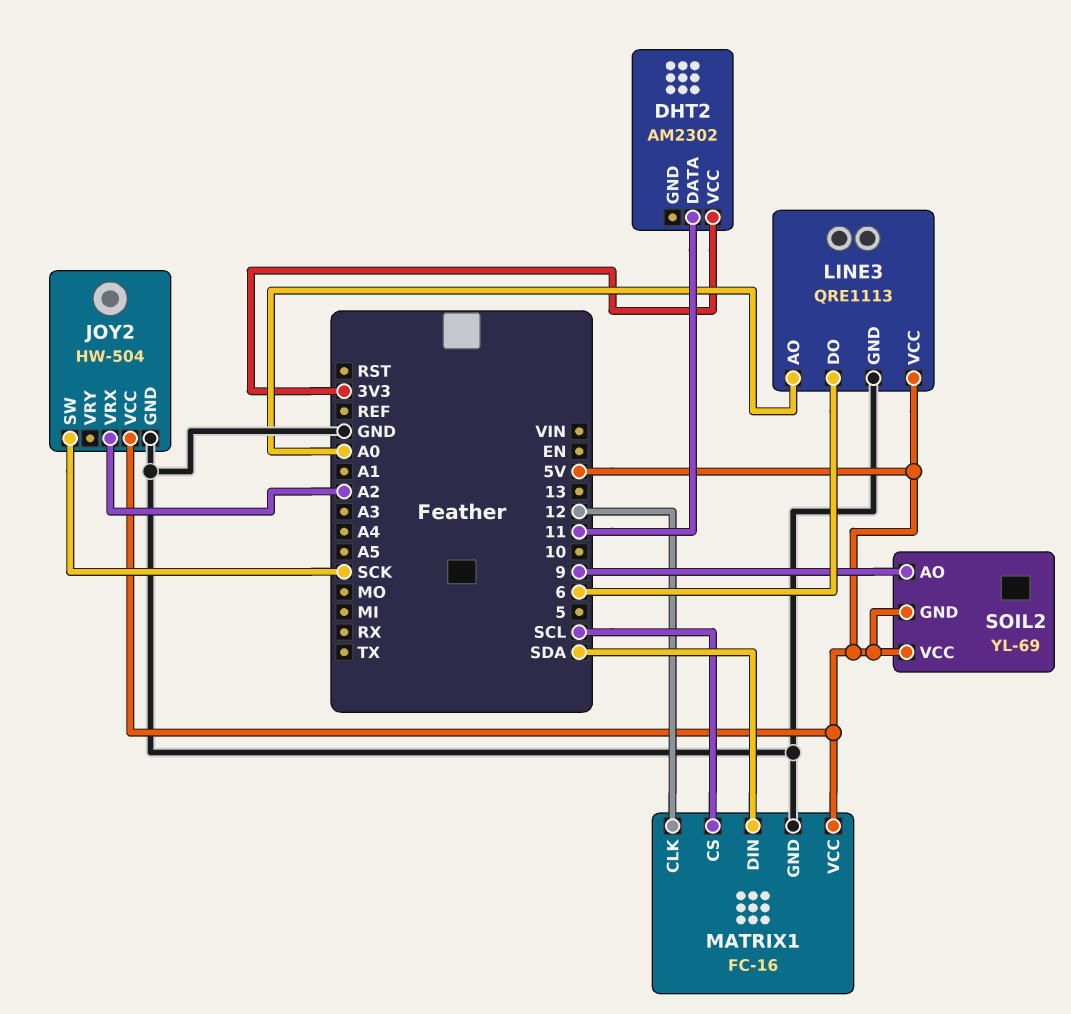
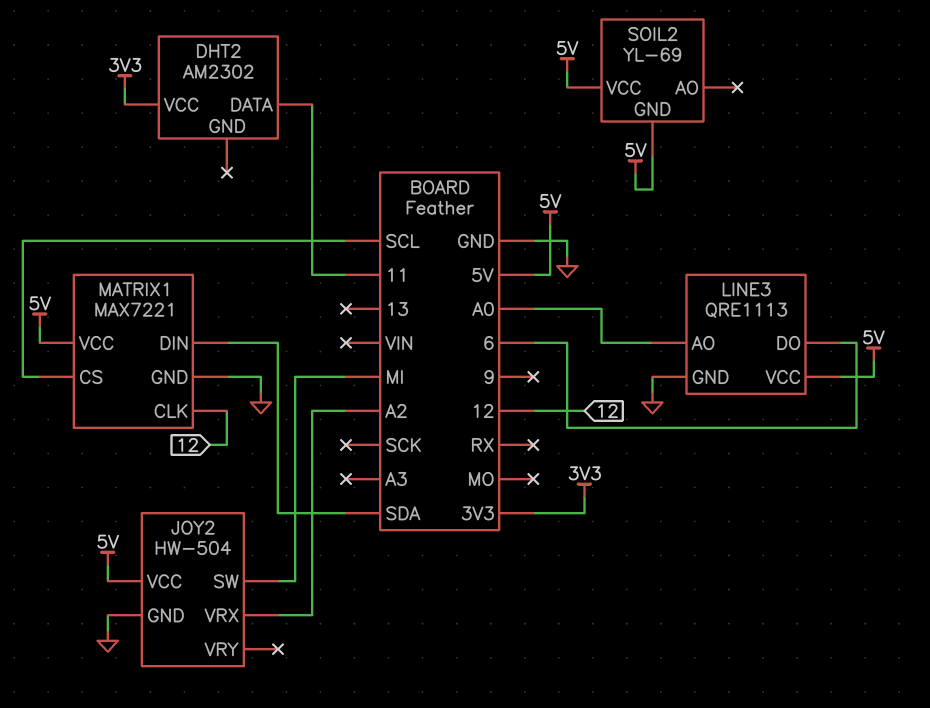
JOY2 pin SW: SCK -> MI
MATRIX1: FC-16 -> MAX7221
SOIL2 pin AO: 9 -> none

